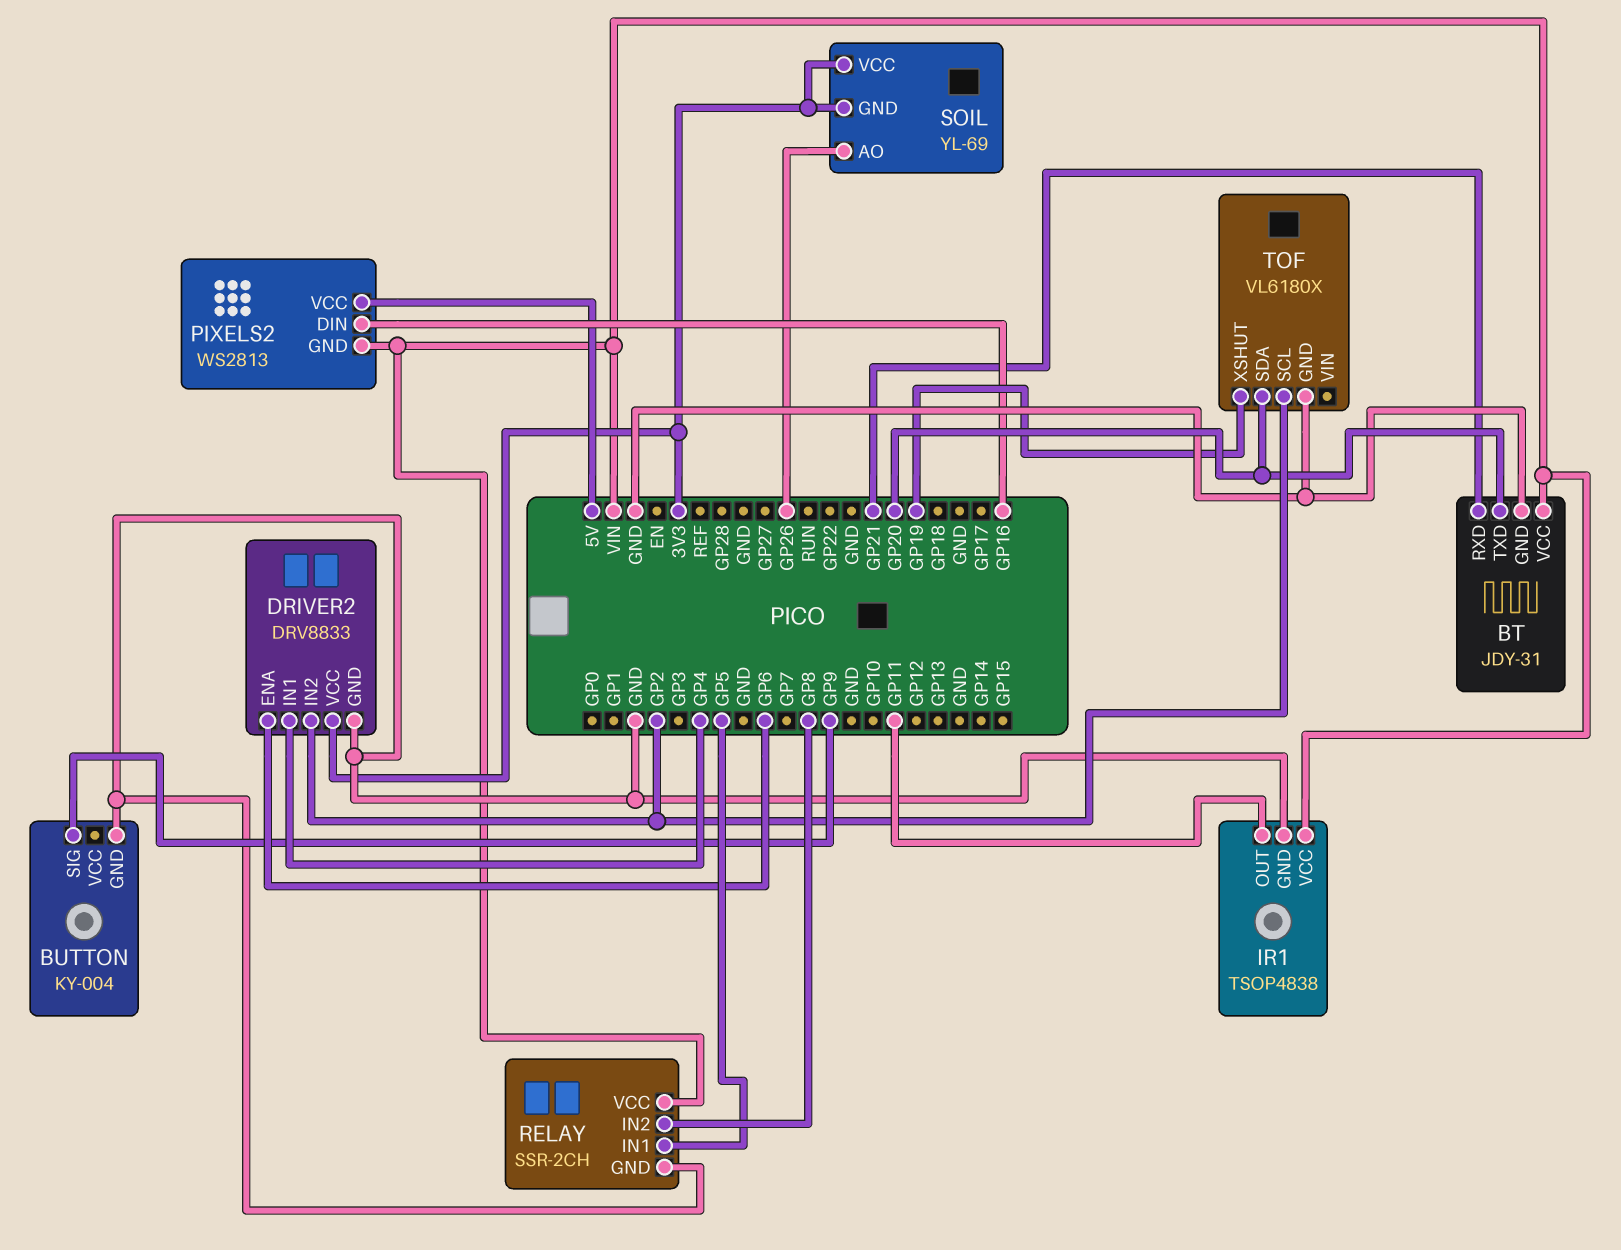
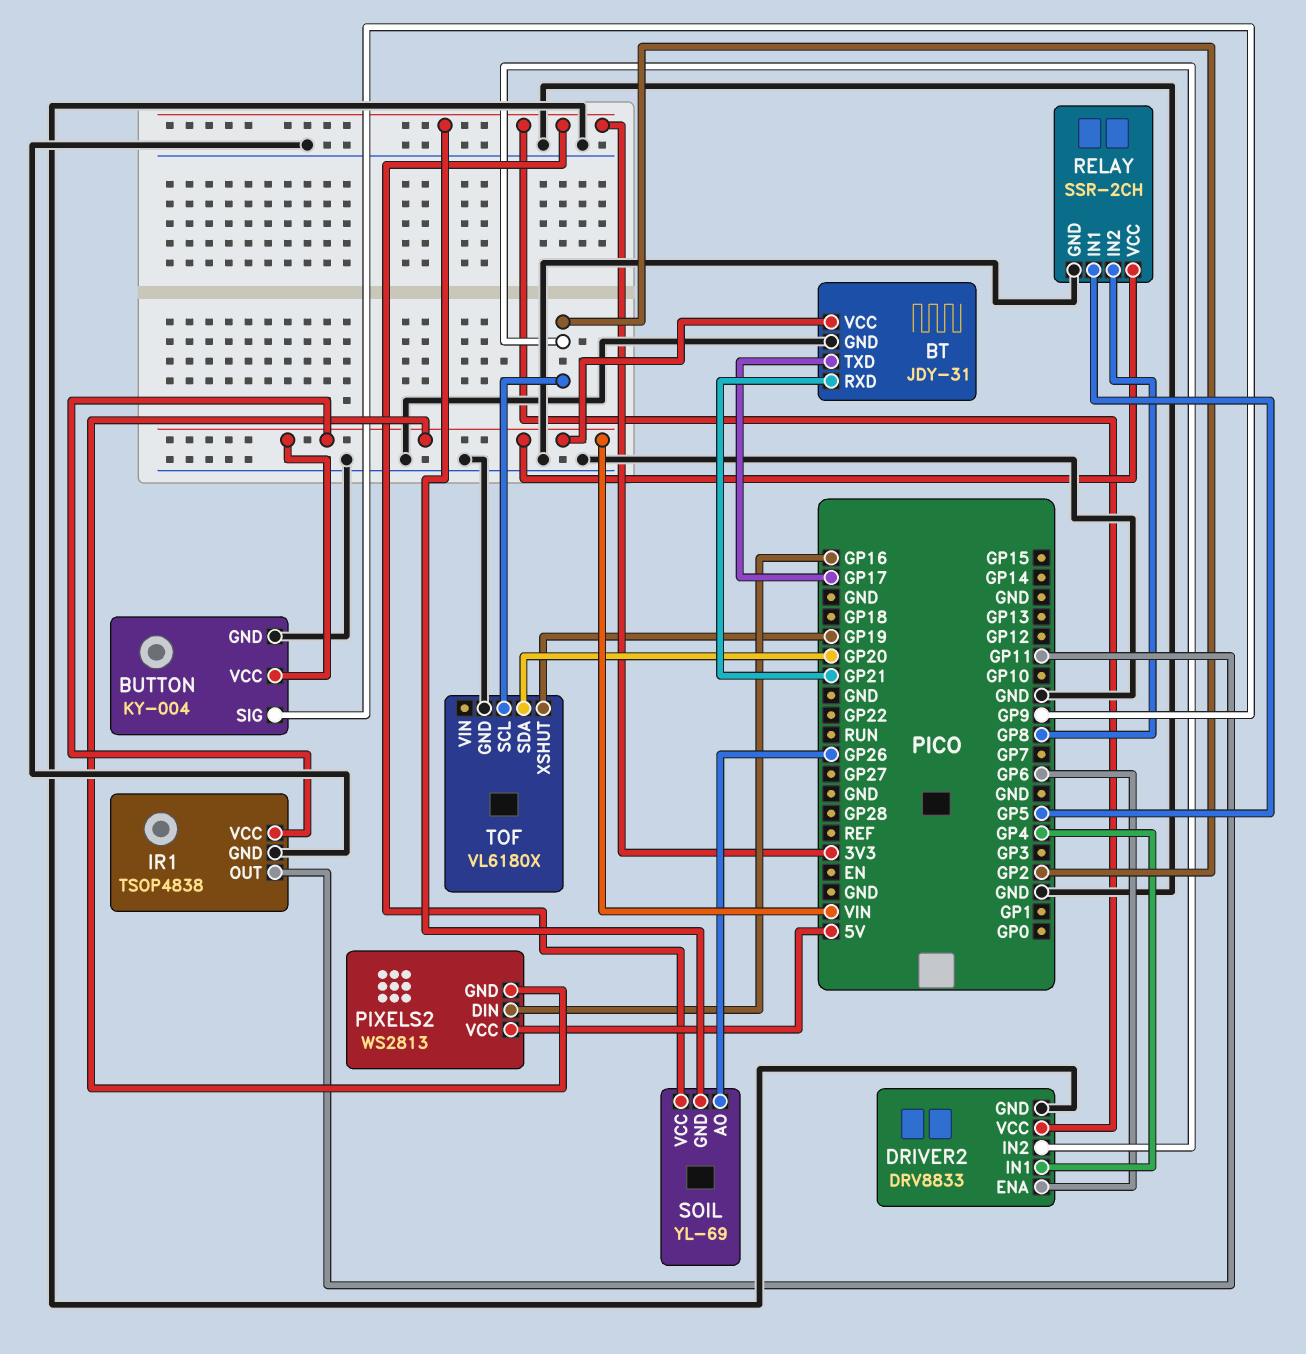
BT pin TXD: GP20 -> GP17
BUTTON pin VCC: none -> VIN

